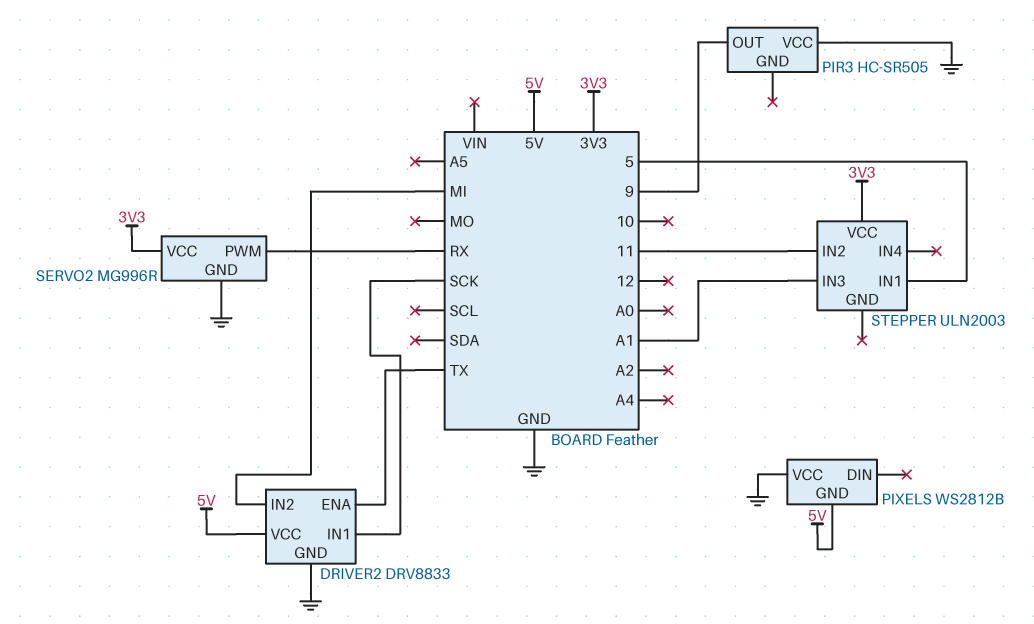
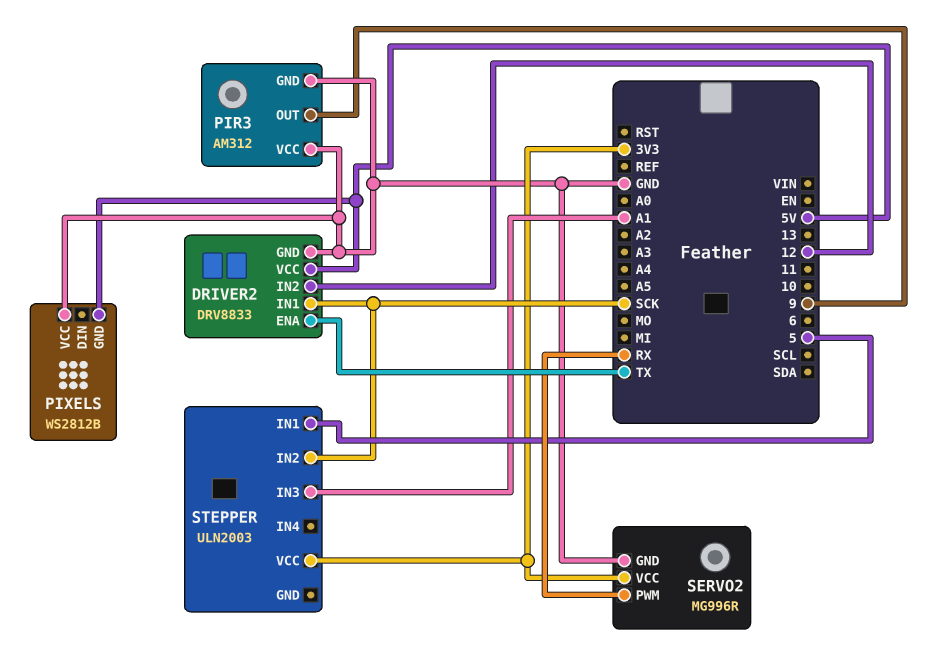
DRIVER2 pin IN2: MI -> 12
PIR3: HC-SR505 -> AM312
PIR3 pin GND: none -> GND
STEPPER pin IN2: 11 -> SCK

